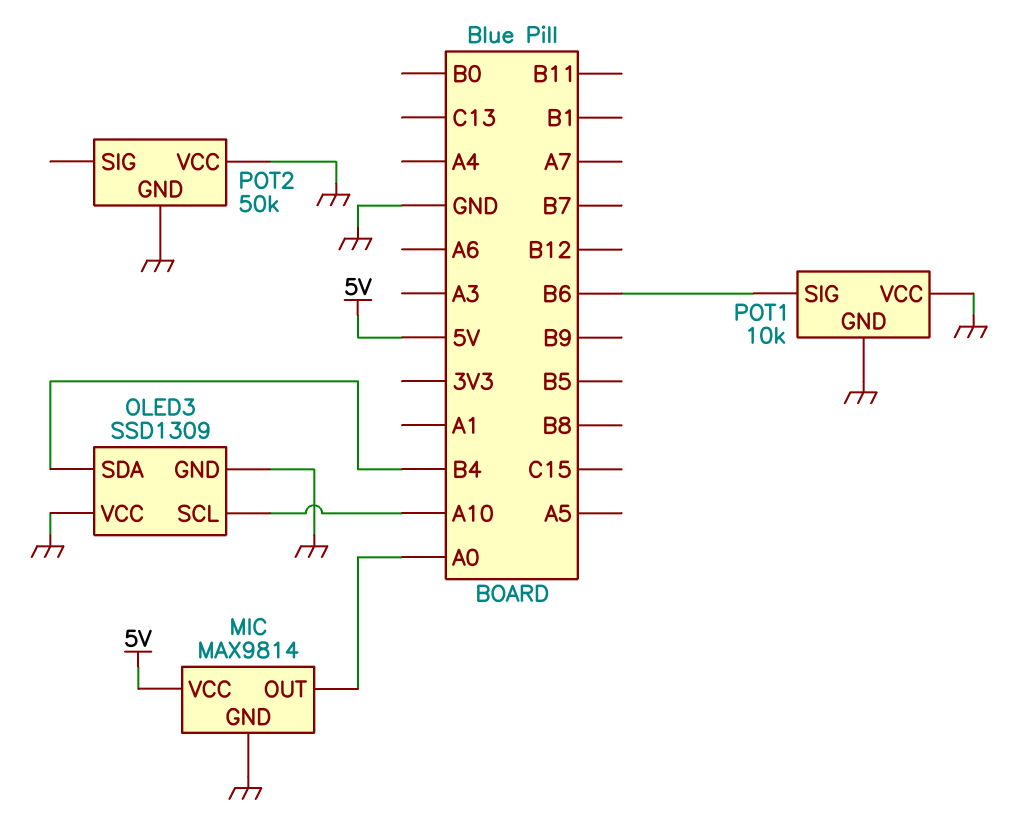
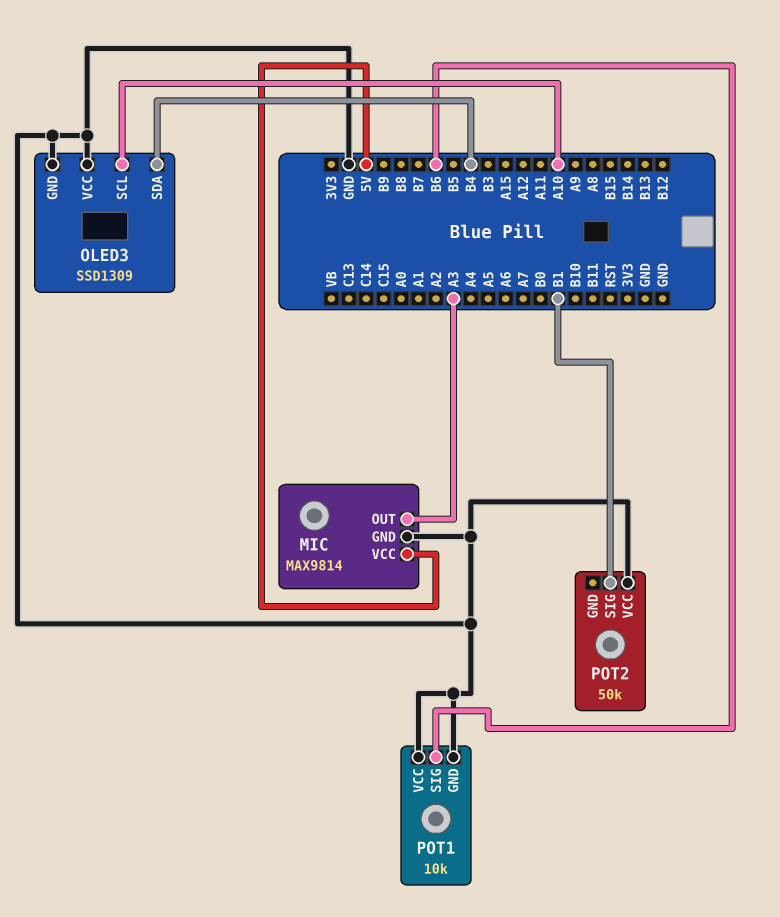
MIC pin OUT: A0 -> A3
POT2 pin GND: GND -> none
POT2 pin SIG: none -> B1

